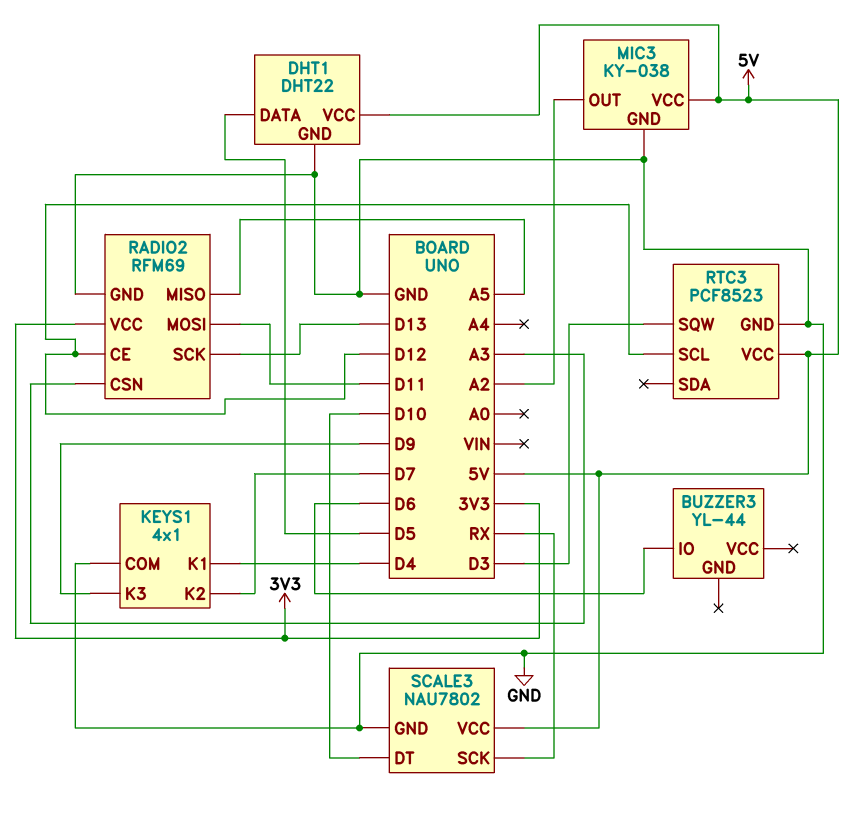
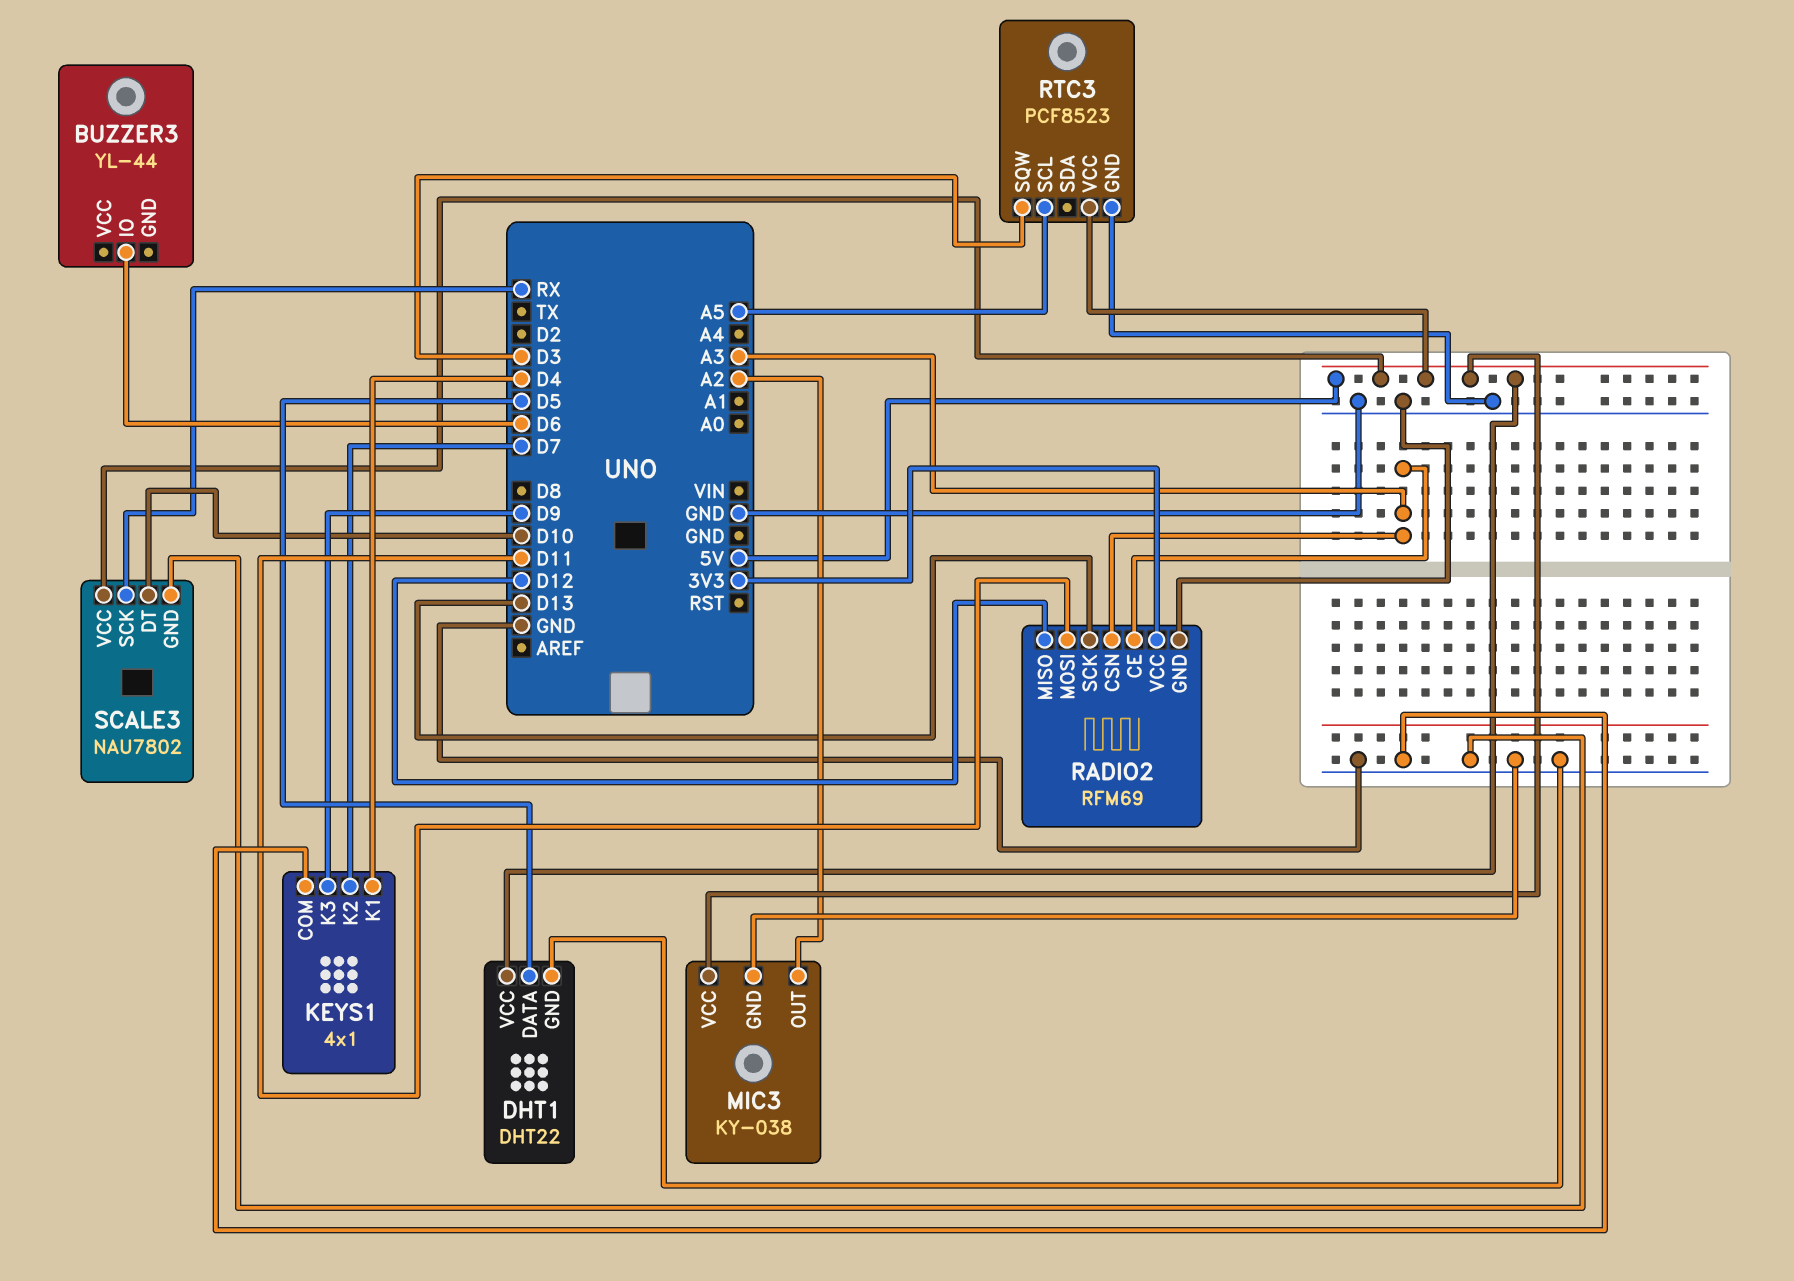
RADIO2 pin CE: D12 -> A3
RADIO2 pin MISO: A5 -> D12
RTC3 pin SCL: D12 -> A5

